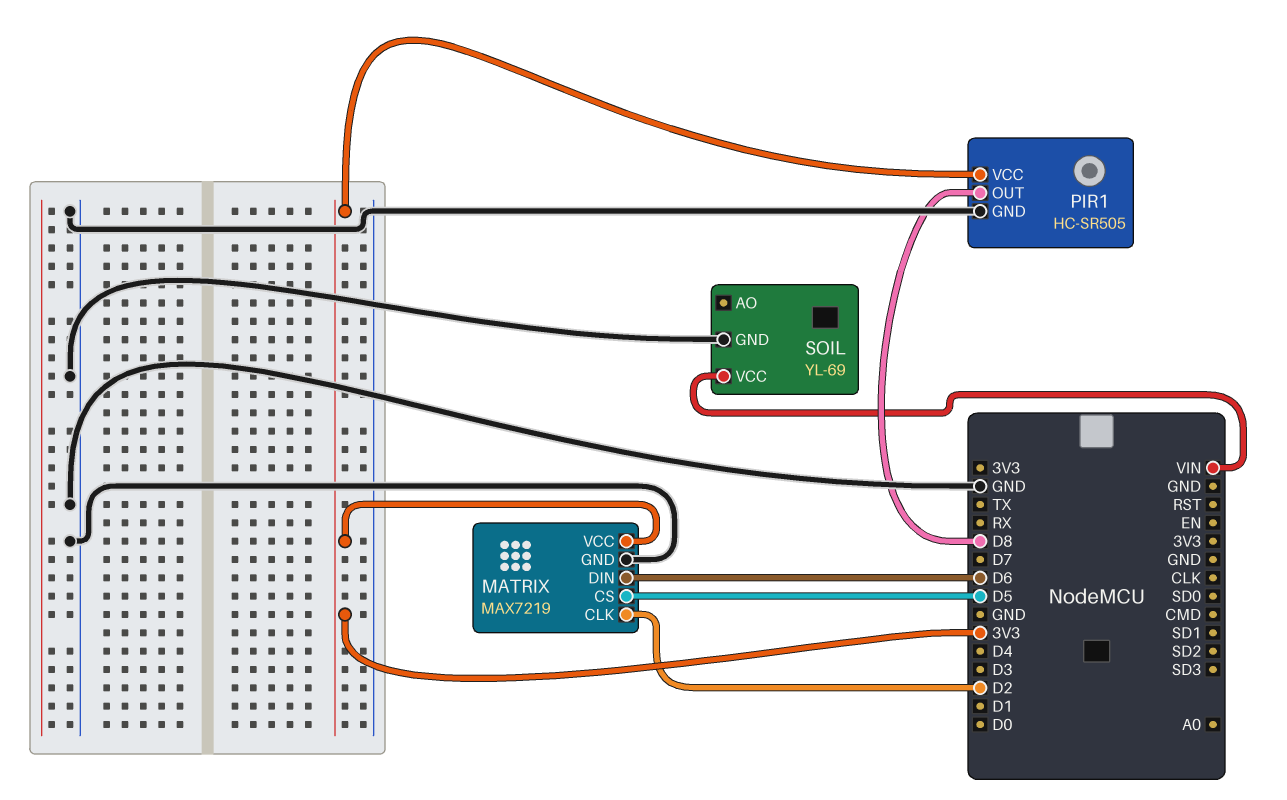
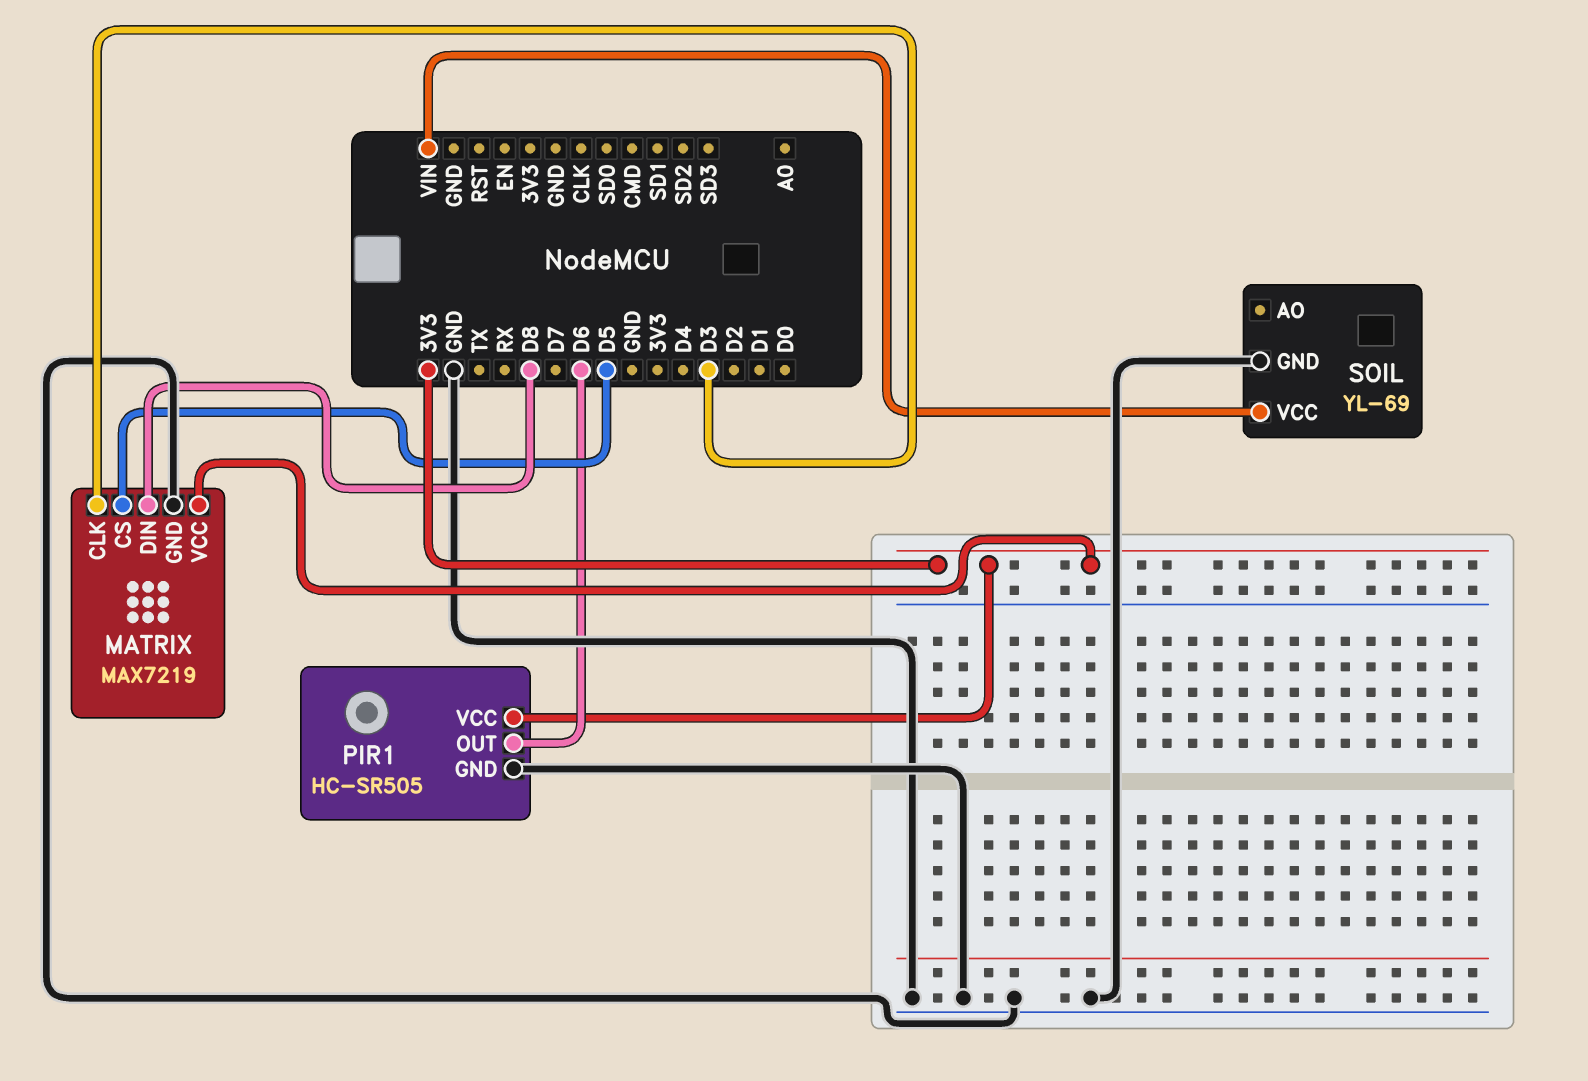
MATRIX pin CLK: D2 -> D3
MATRIX pin DIN: D6 -> D8
PIR1 pin OUT: D8 -> D6

